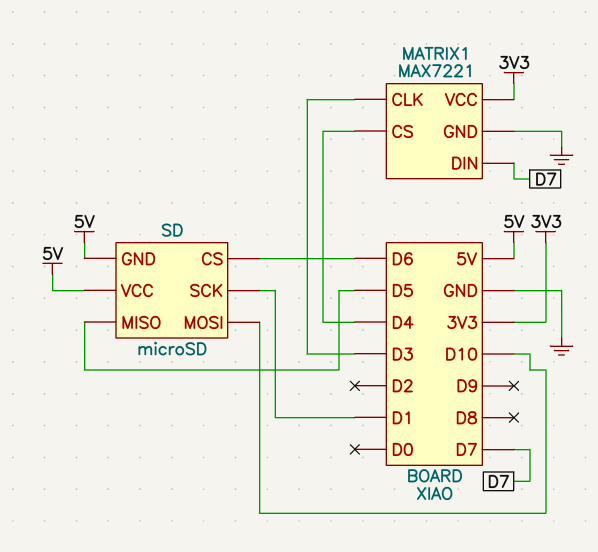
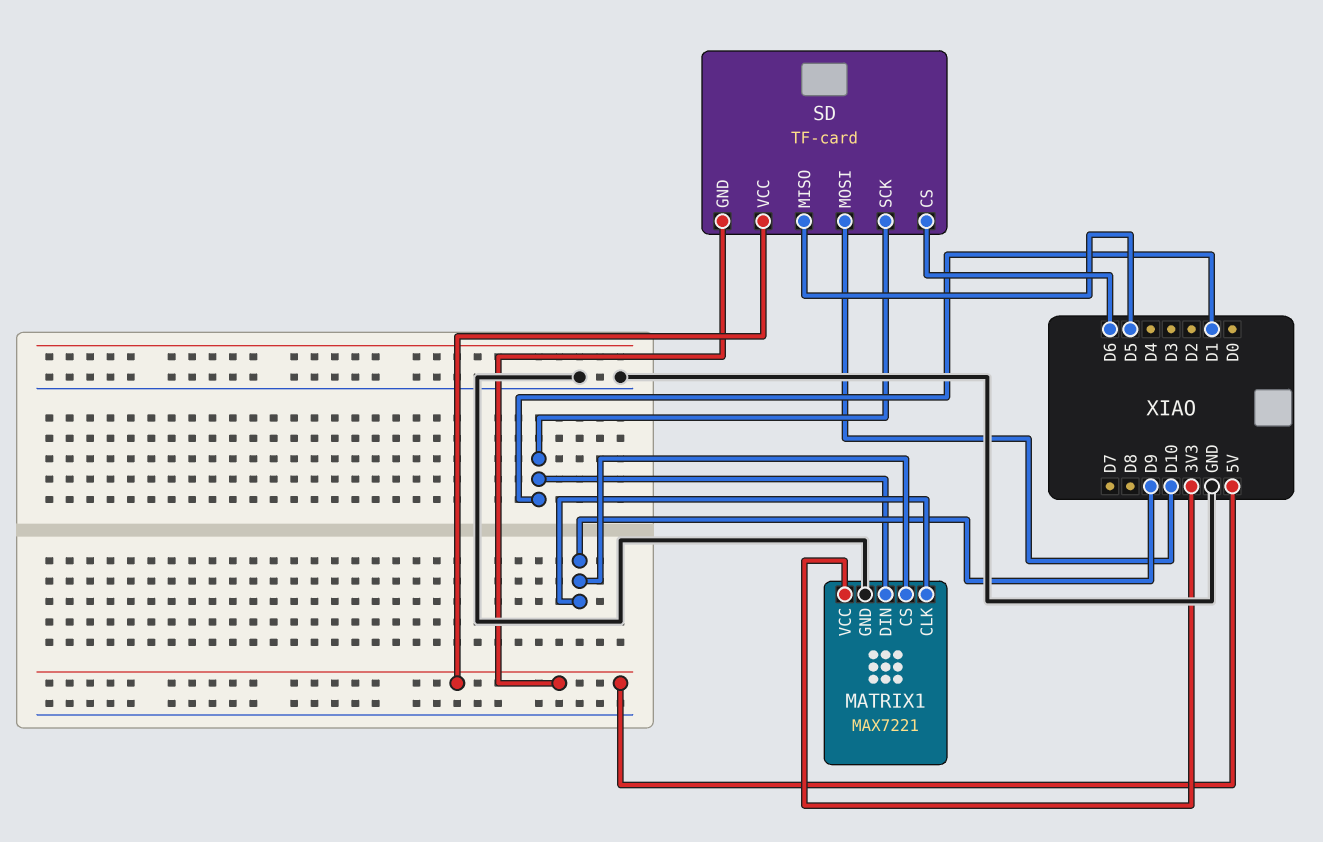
MATRIX1 pin CLK: D3 -> D9
MATRIX1 pin CS: D4 -> D9
MATRIX1 pin DIN: D7 -> D1
SD: microSD -> TF-card

